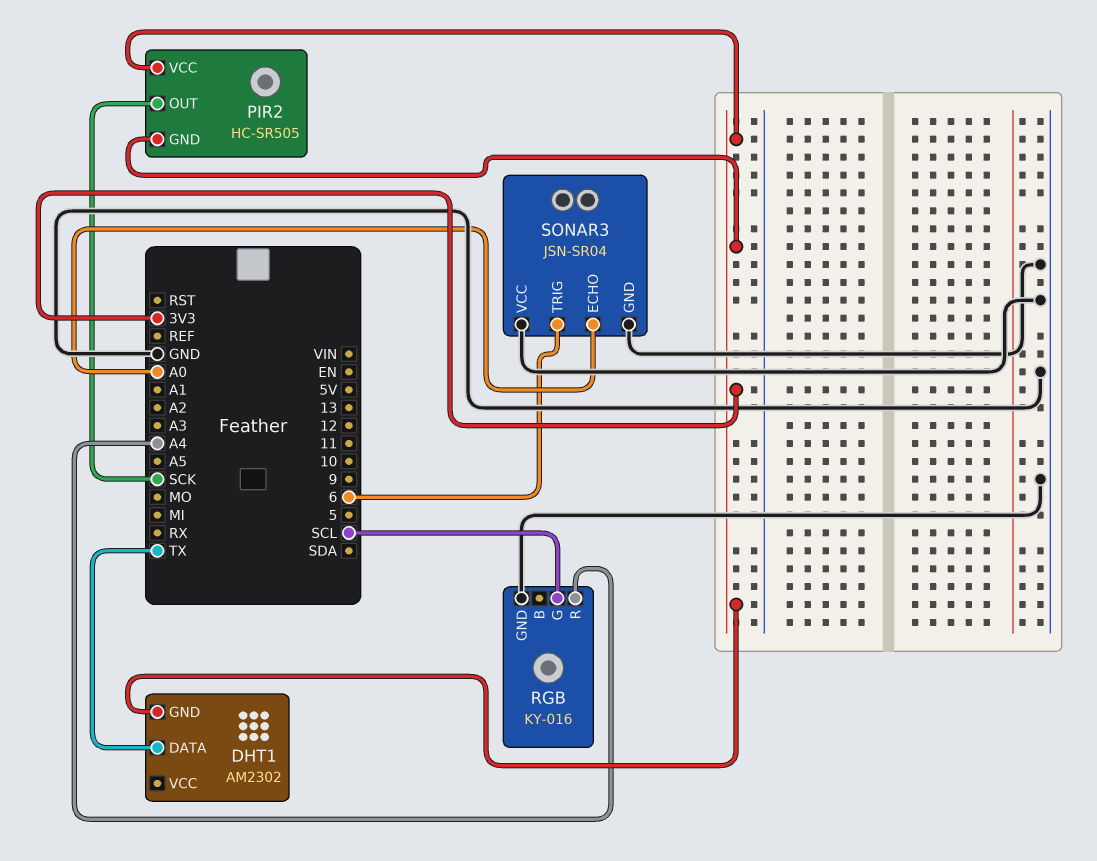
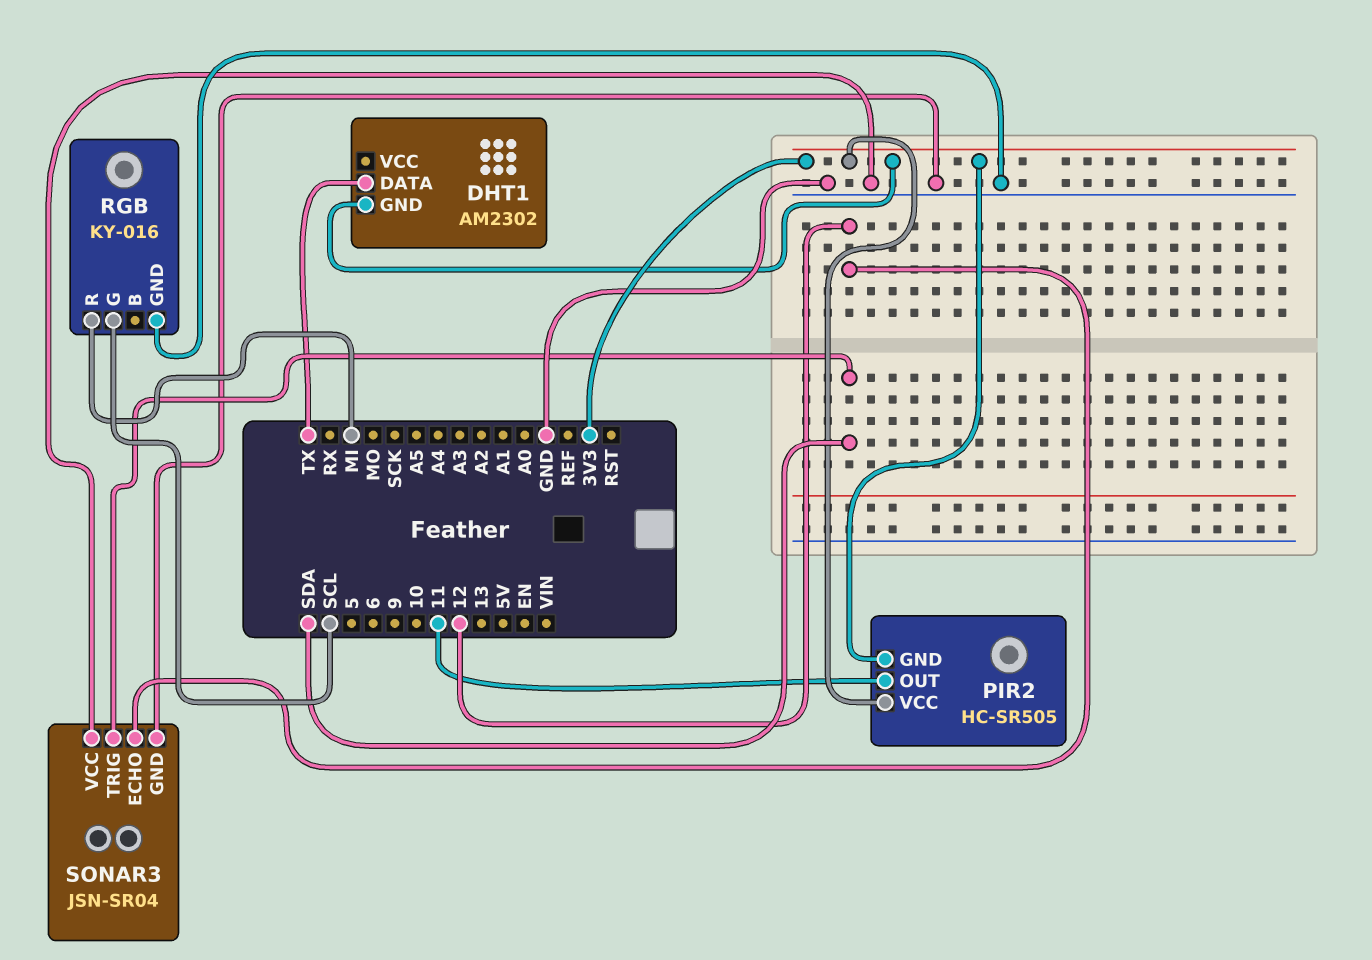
PIR2 pin OUT: SCK -> 11
RGB pin R: A4 -> MI
SONAR3 pin ECHO: A0 -> 12
SONAR3 pin TRIG: 6 -> SDA

